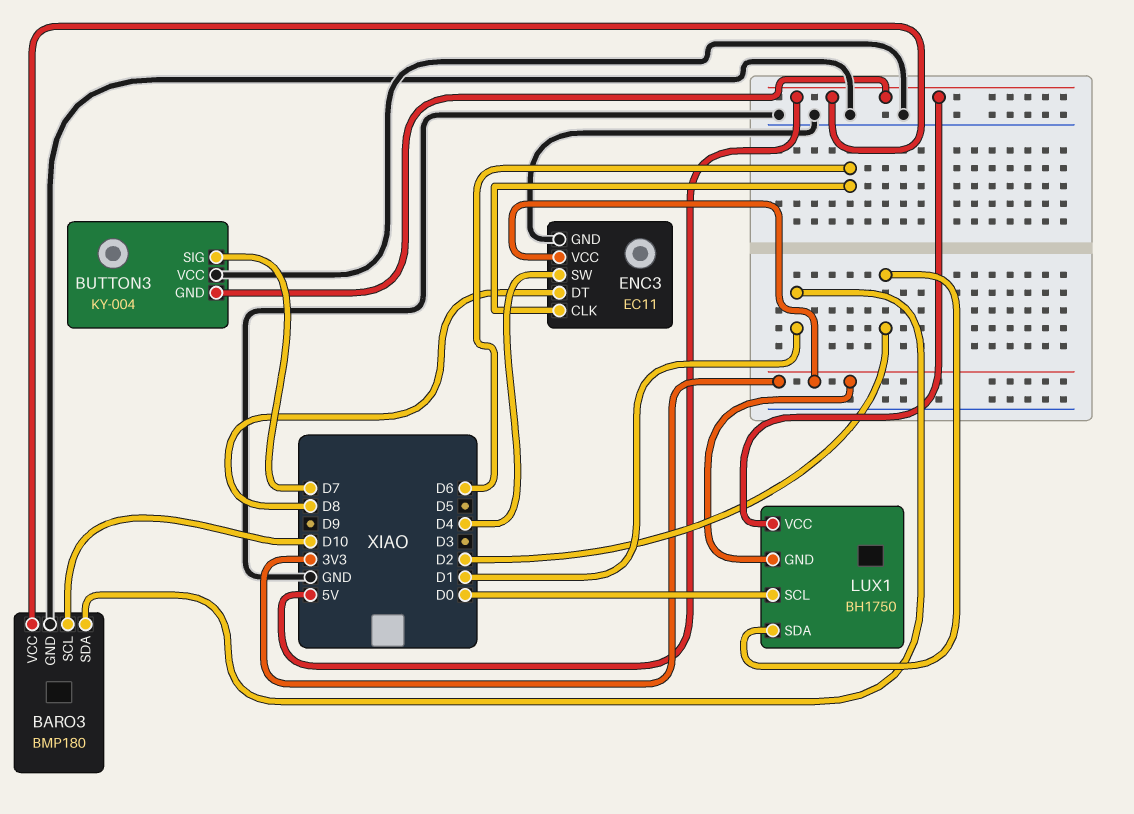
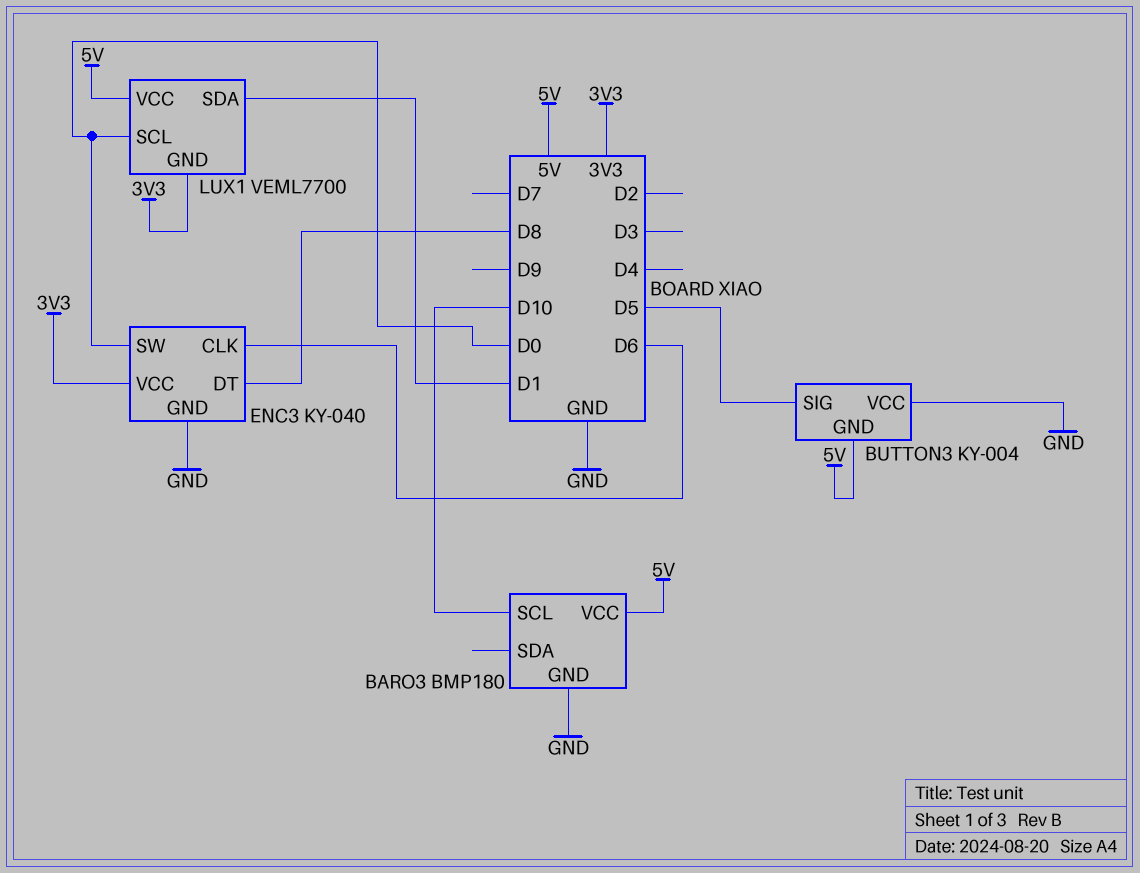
BARO3 pin SDA: D1 -> none
BUTTON3 pin SIG: D7 -> D5
ENC3: EC11 -> KY-040
ENC3 pin SW: D4 -> D0
LUX1: BH1750 -> VEML7700
LUX1 pin SDA: D2 -> D1

